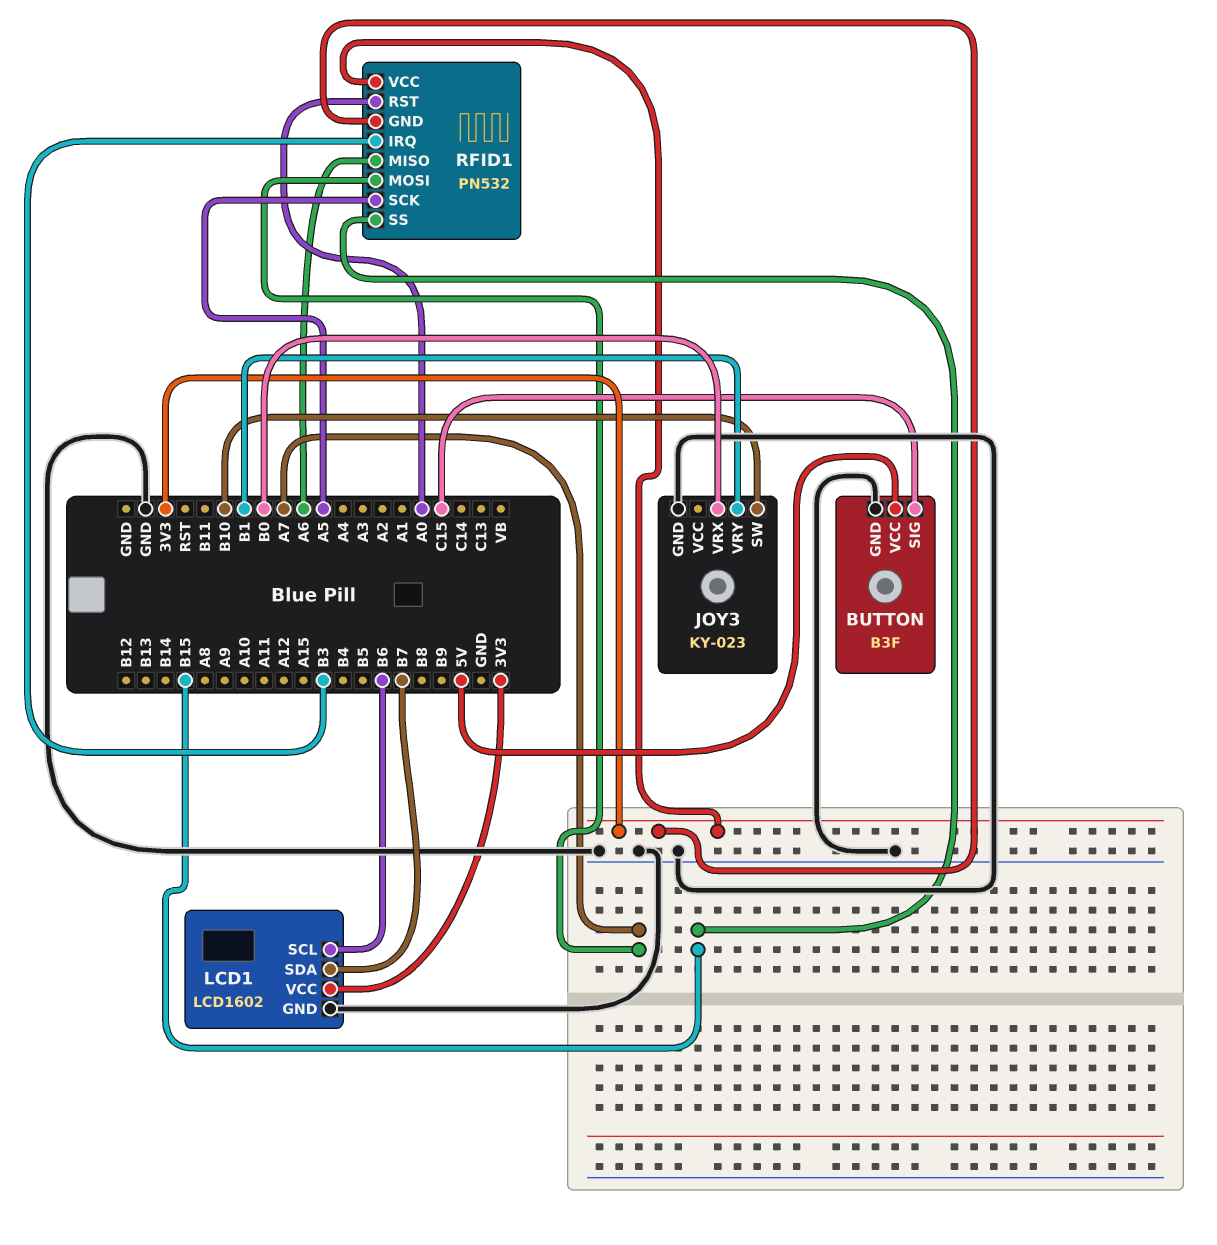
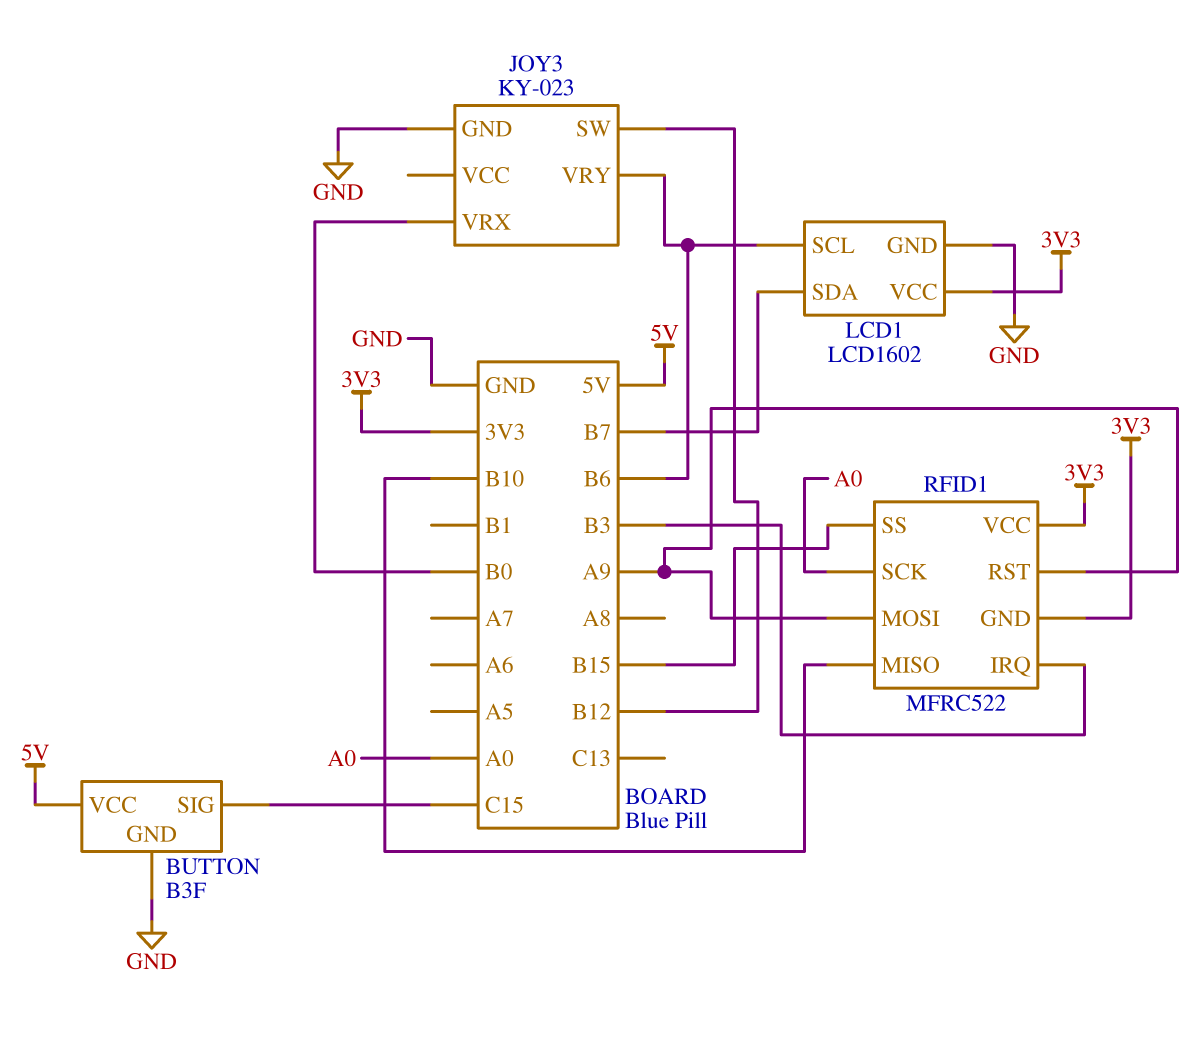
JOY3 pin SW: B10 -> B12
JOY3 pin VRY: B1 -> B6
RFID1: PN532 -> MFRC522
RFID1 pin MISO: A6 -> B10
RFID1 pin MOSI: A7 -> A9
RFID1 pin RST: A0 -> A9
RFID1 pin SCK: A5 -> A0

